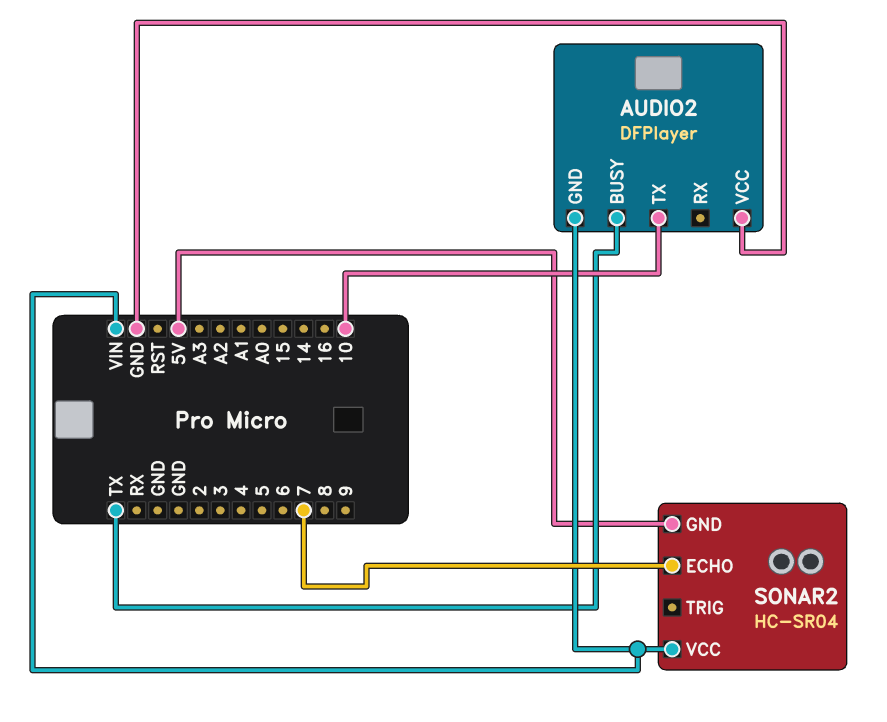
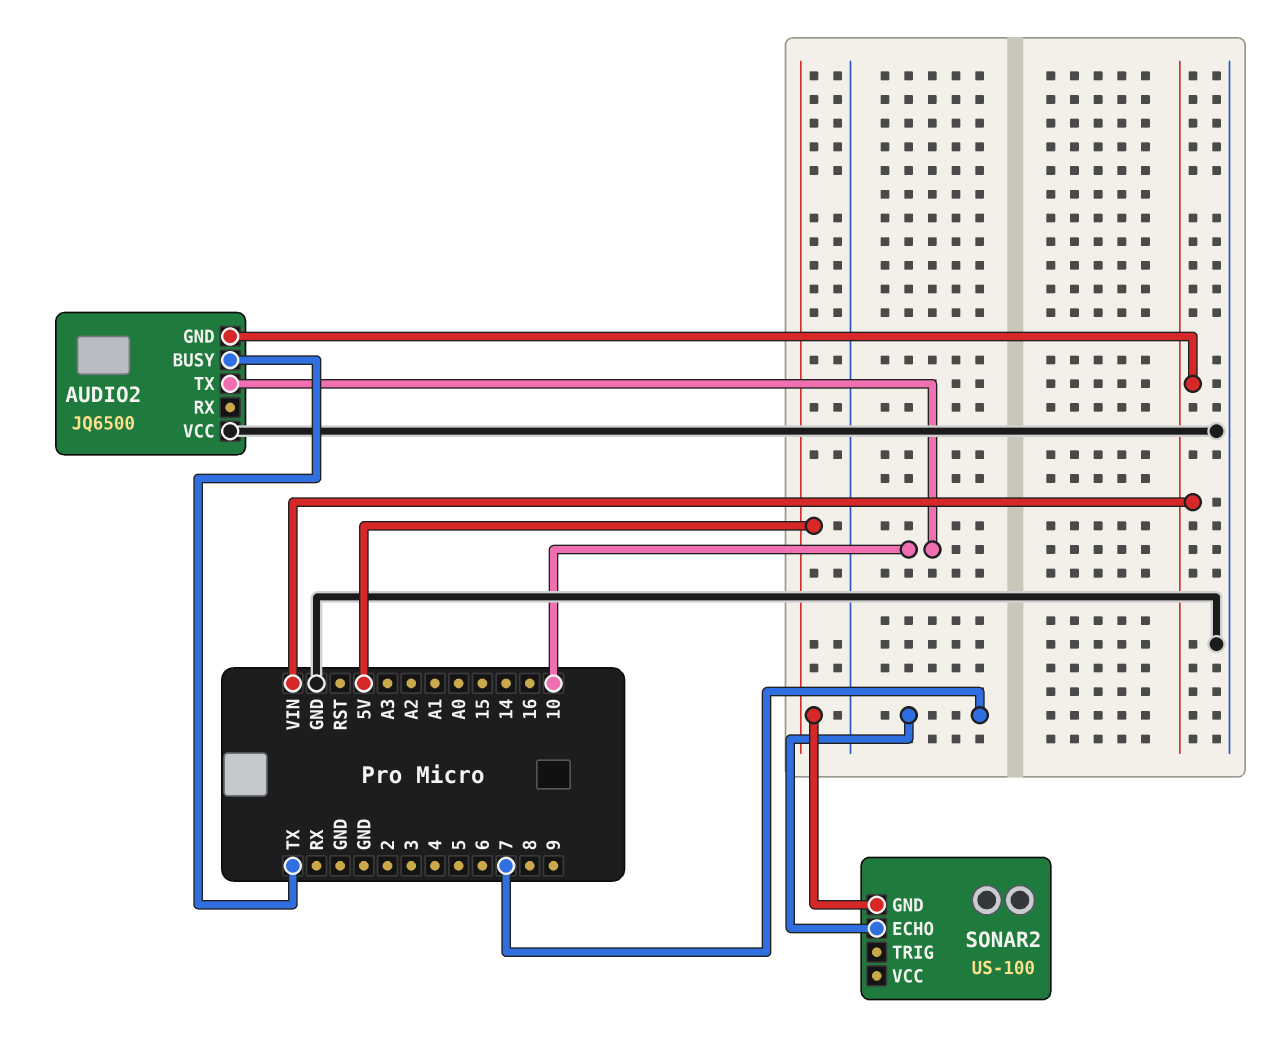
AUDIO2: DFPlayer -> JQ6500
SONAR2: HC-SR04 -> US-100
SONAR2 pin VCC: VIN -> none

